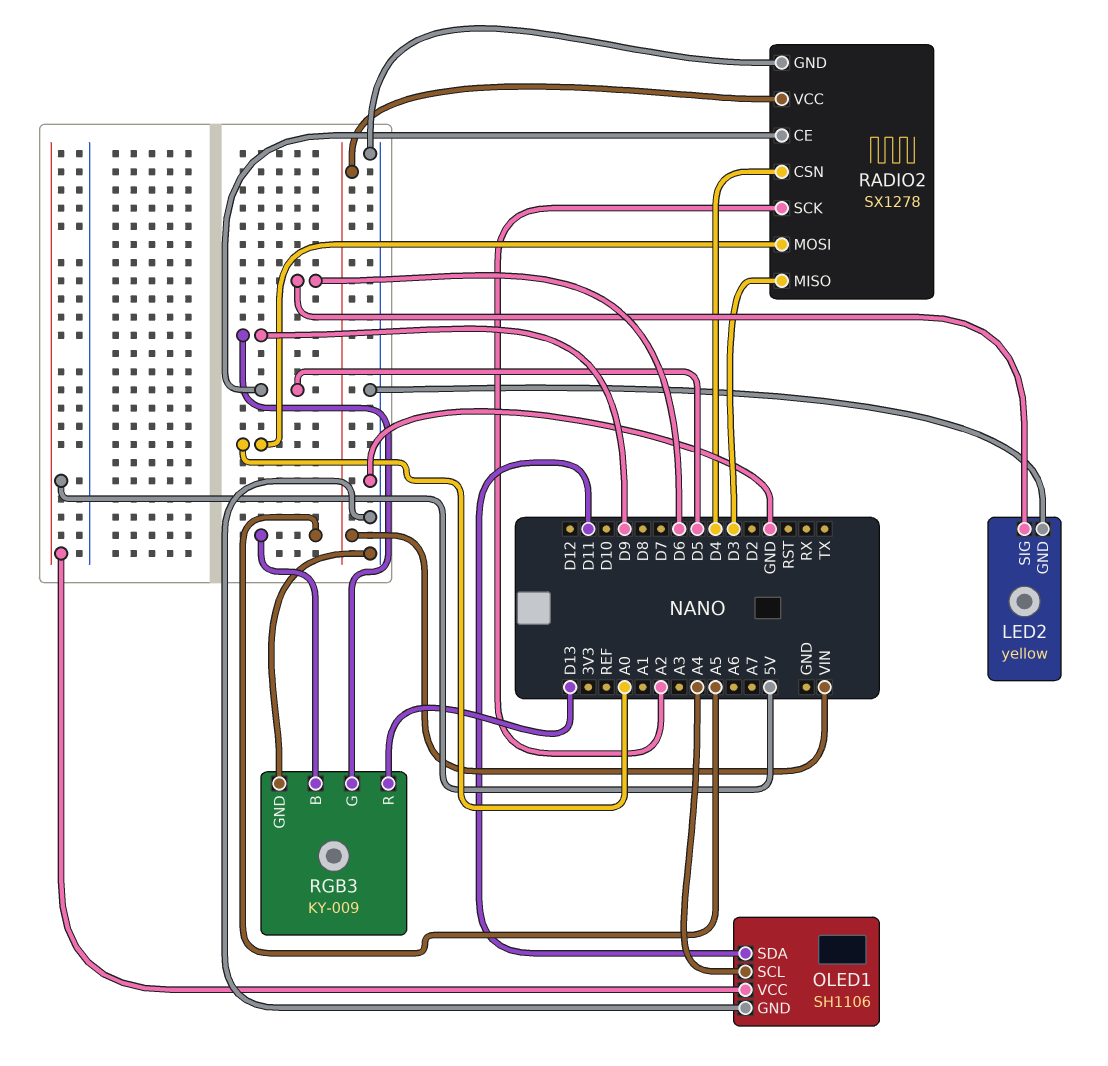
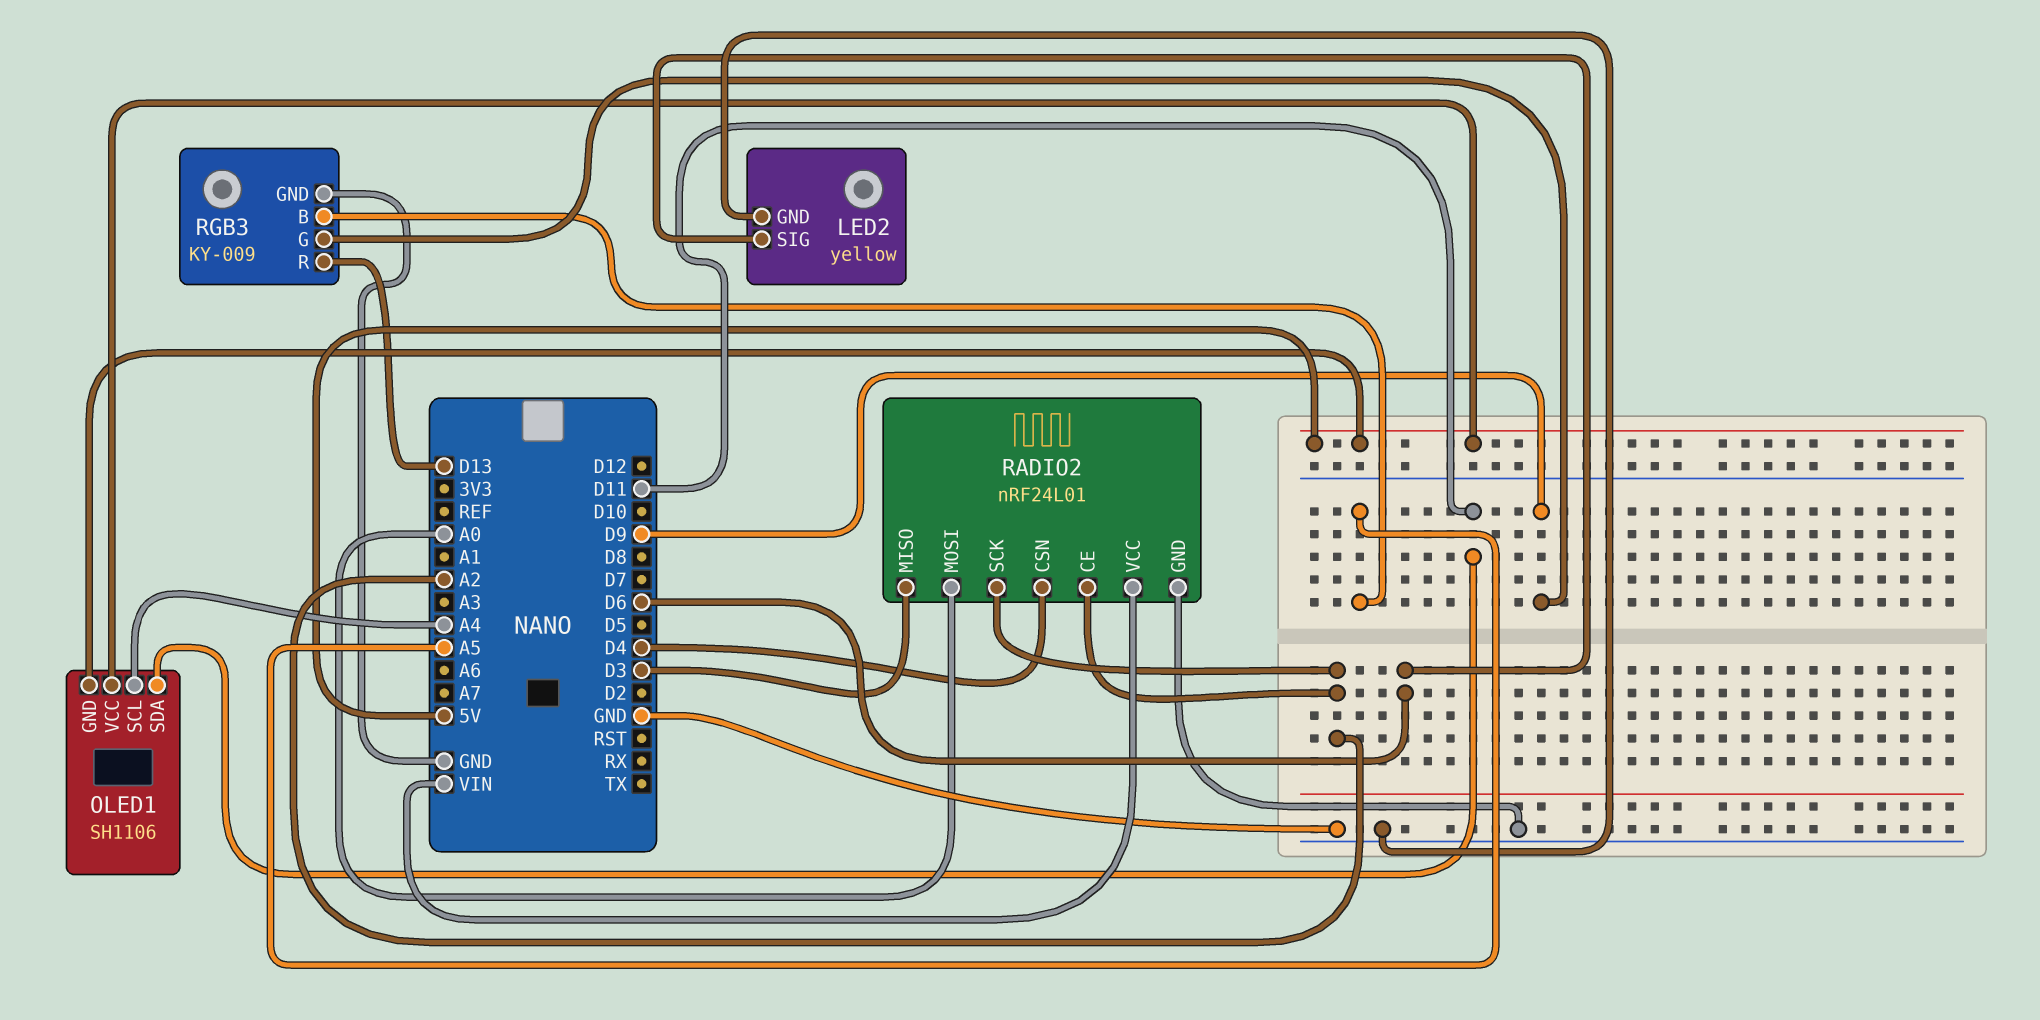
OLED1 pin GND: GND -> 5V
RADIO2: SX1278 -> nRF24L01
RADIO2 pin CE: D5 -> A2

